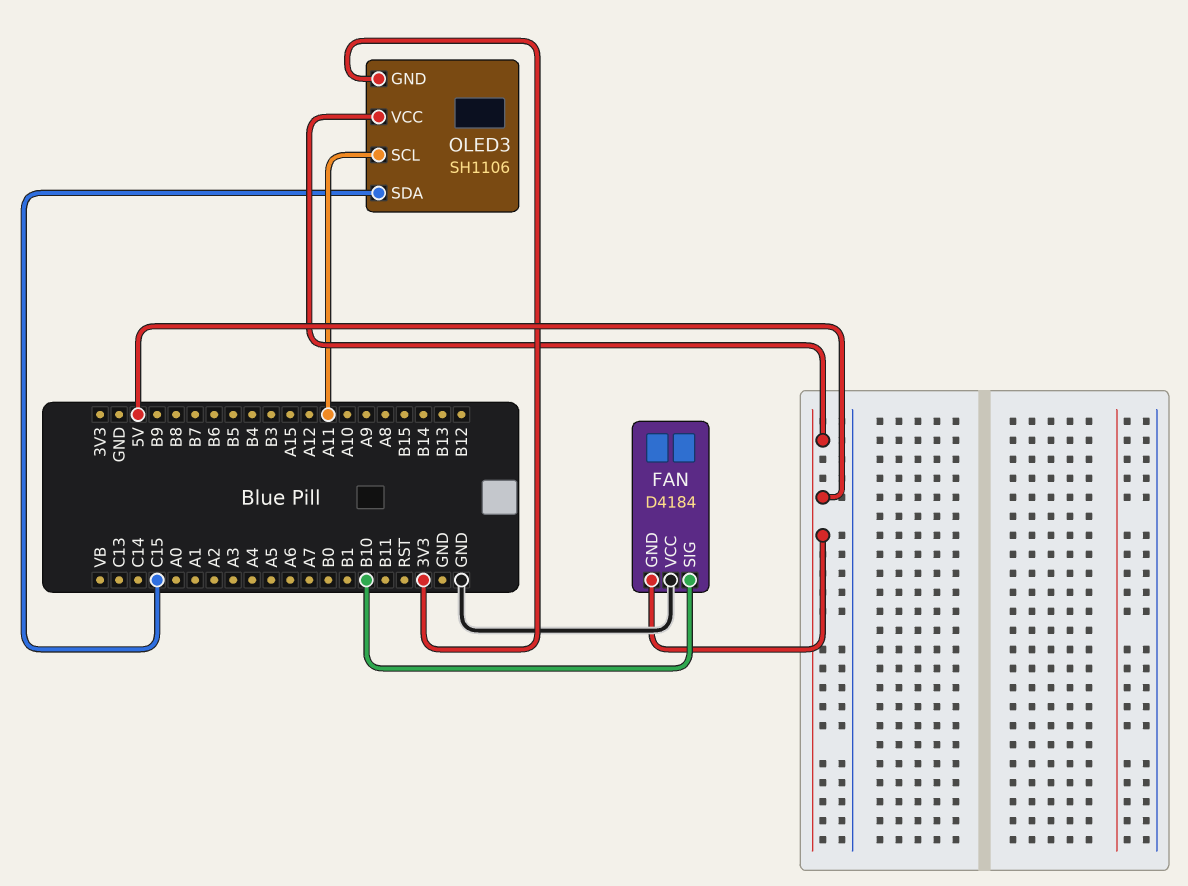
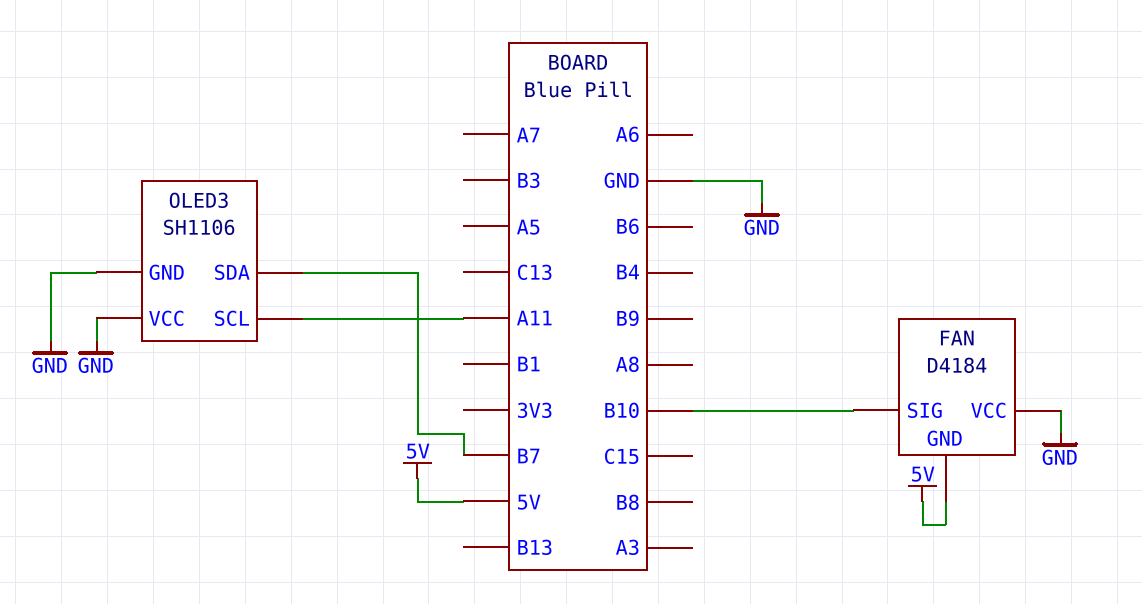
OLED3 pin GND: 3V3 -> GND
OLED3 pin SDA: C15 -> B7
OLED3 pin VCC: 5V -> GND

